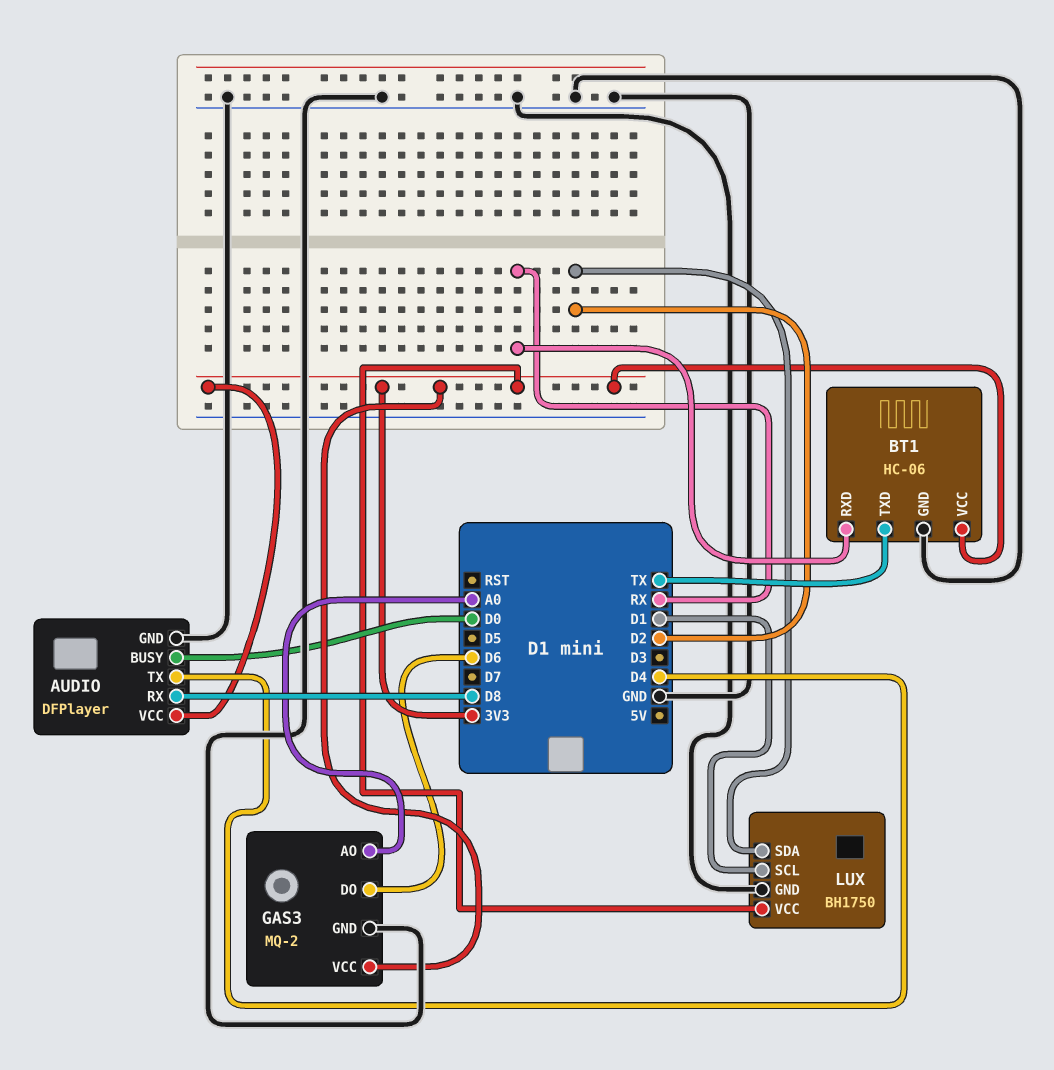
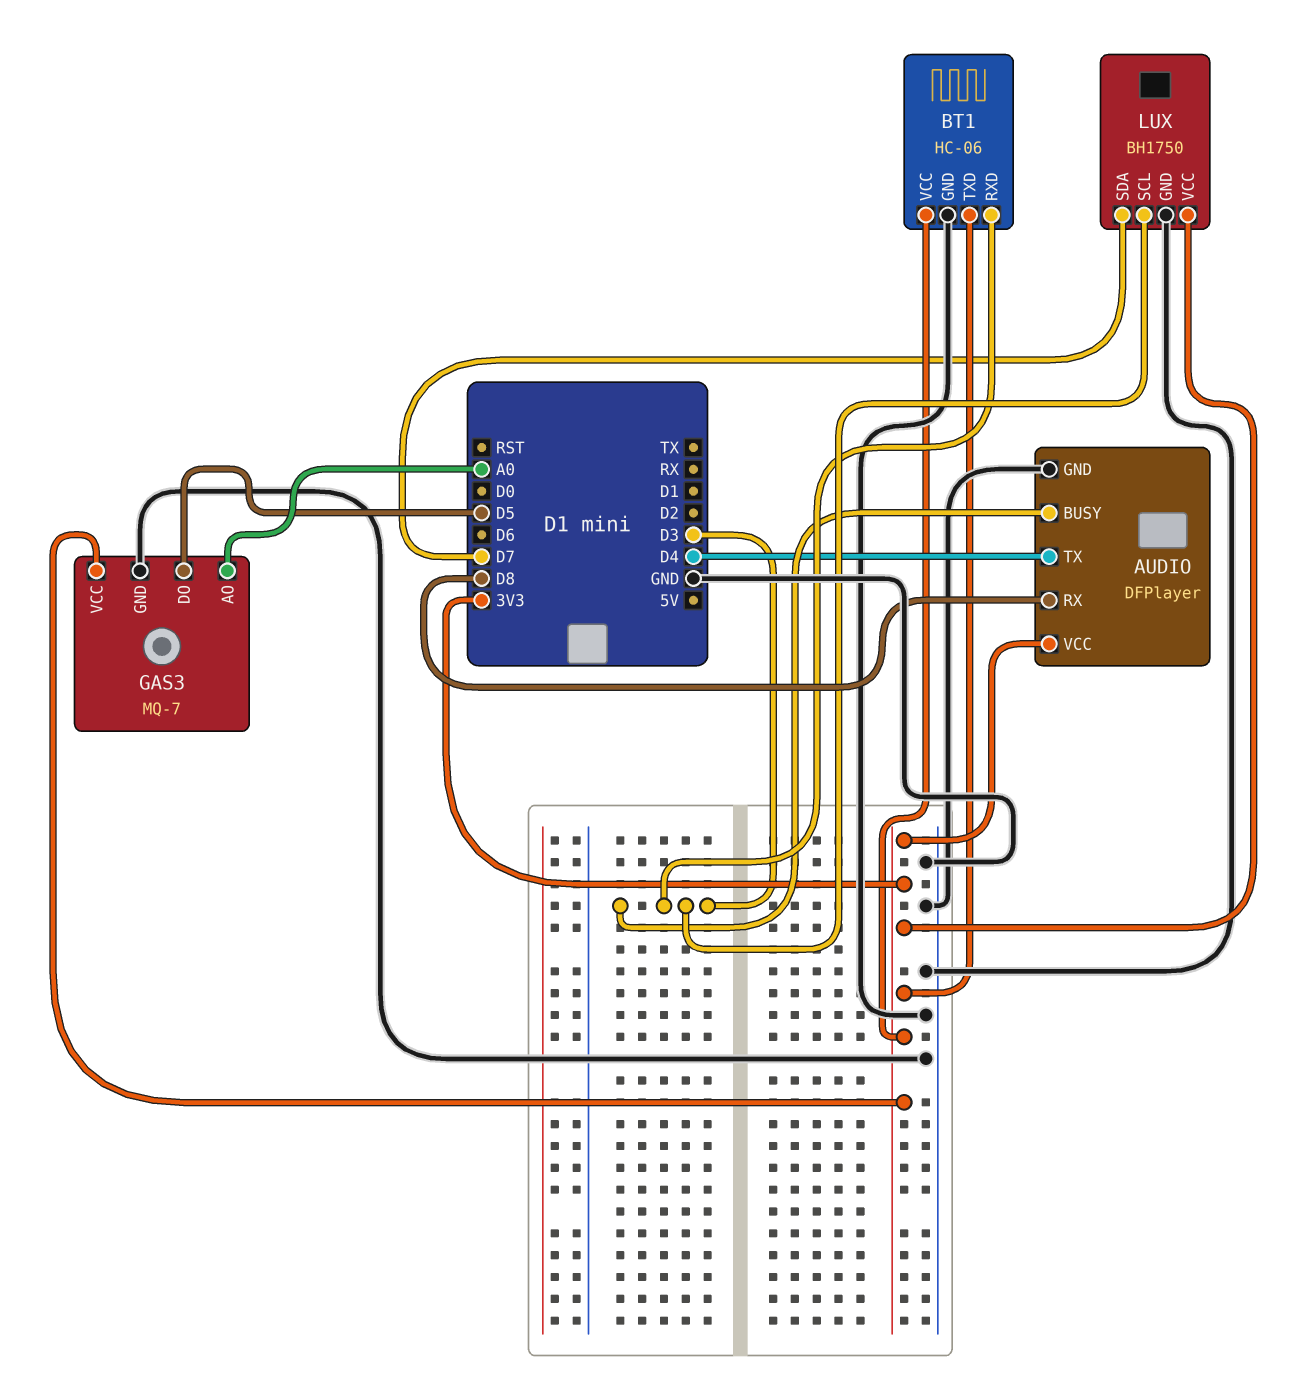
AUDIO pin BUSY: D0 -> D3
BT1 pin RXD: RX -> D3
BT1 pin TXD: TX -> 3V3
GAS3: MQ-2 -> MQ-7
GAS3 pin DO: D6 -> D5
LUX pin SCL: D1 -> D3
LUX pin SDA: D2 -> D7

